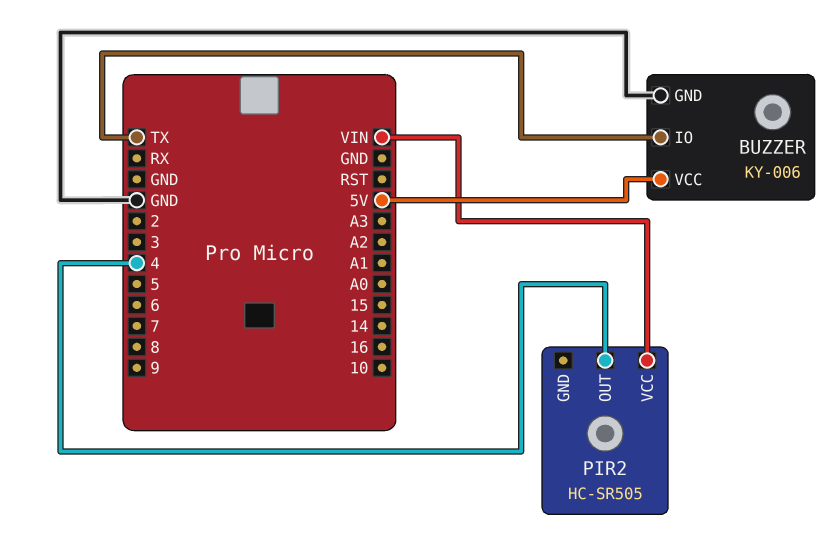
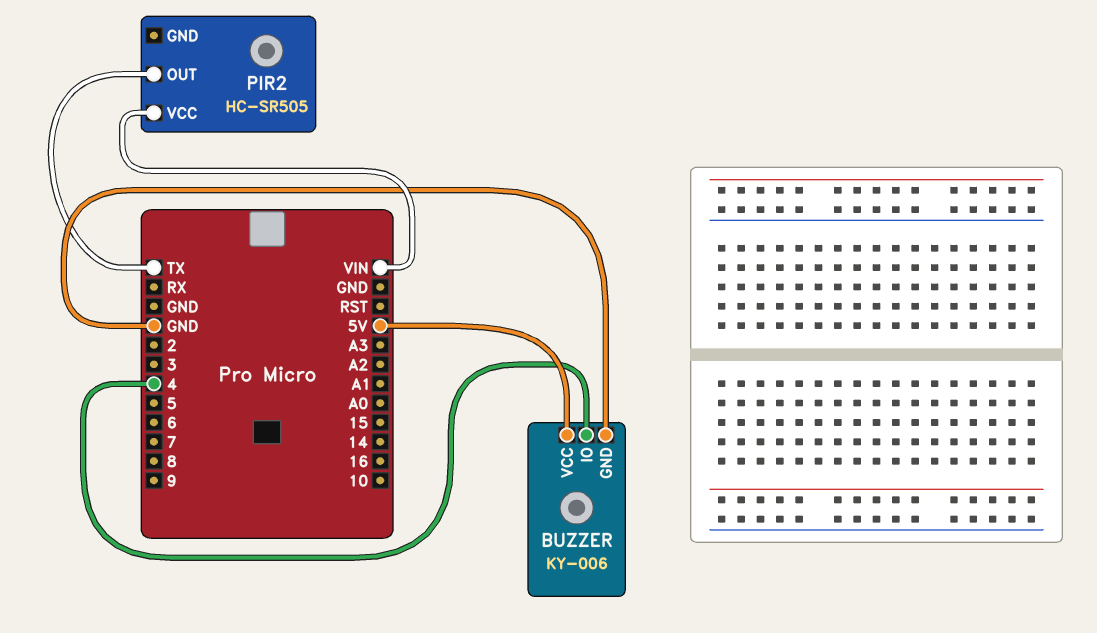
BUZZER pin IO: TX -> 4
PIR2 pin OUT: 4 -> TX

